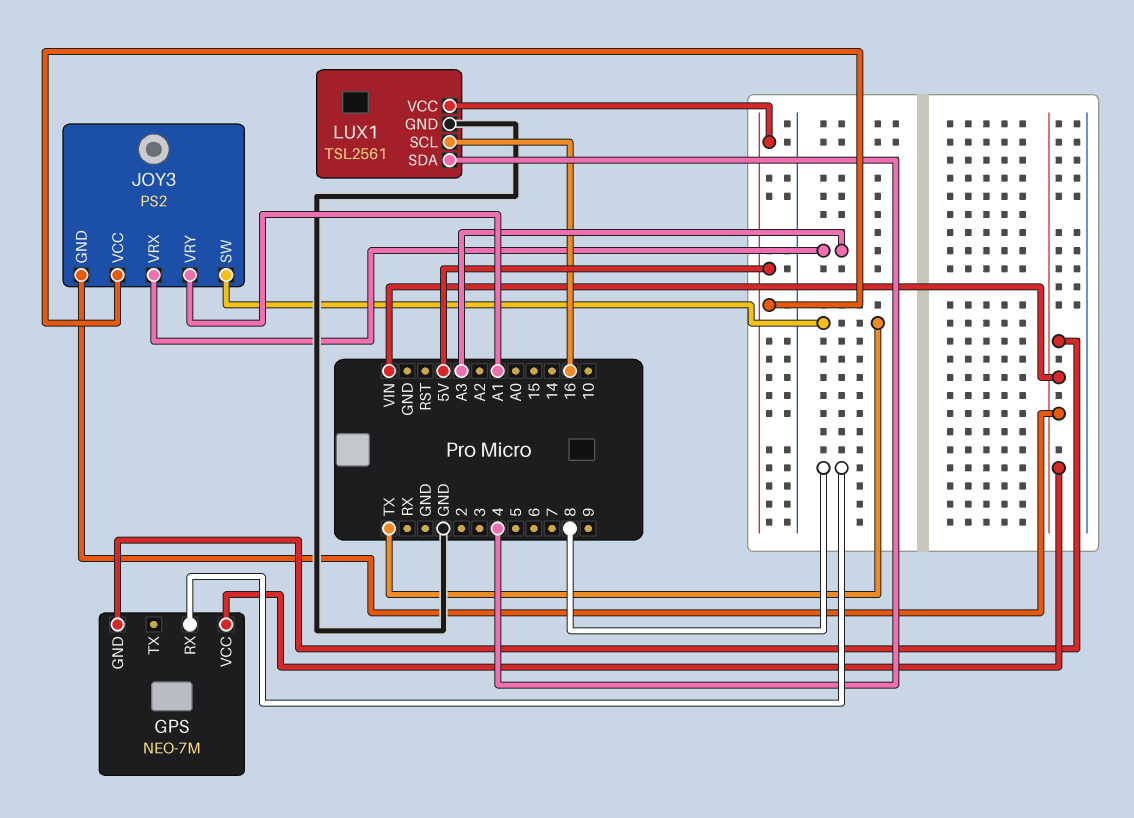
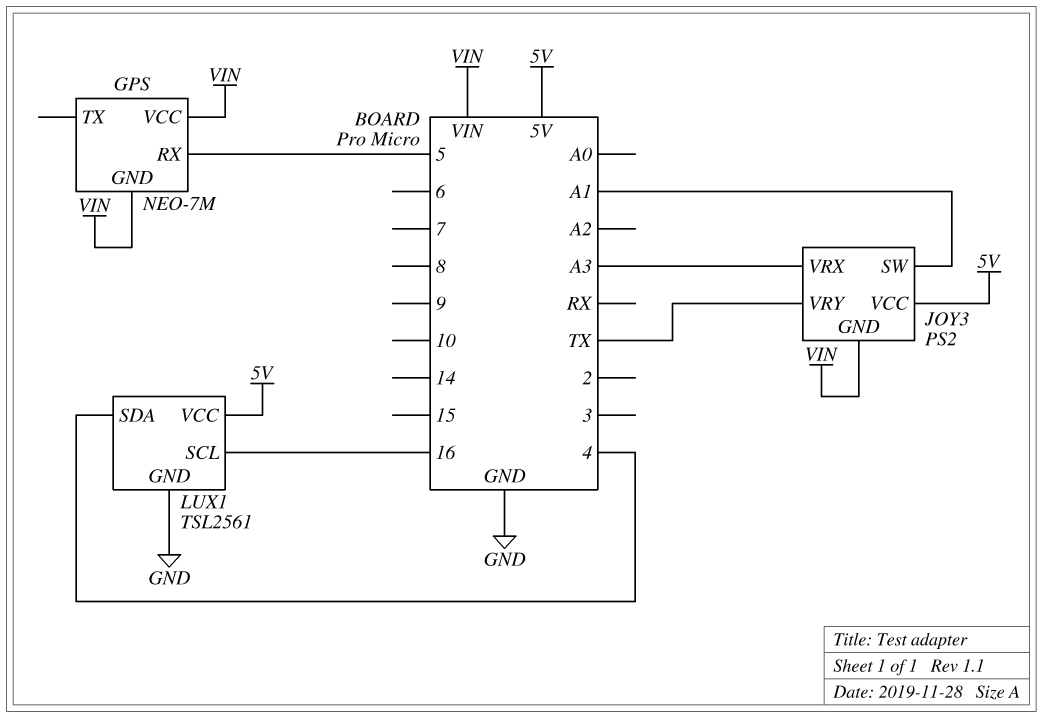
GPS pin RX: 8 -> 5
JOY3 pin SW: TX -> A1
JOY3 pin VRY: A1 -> TX

